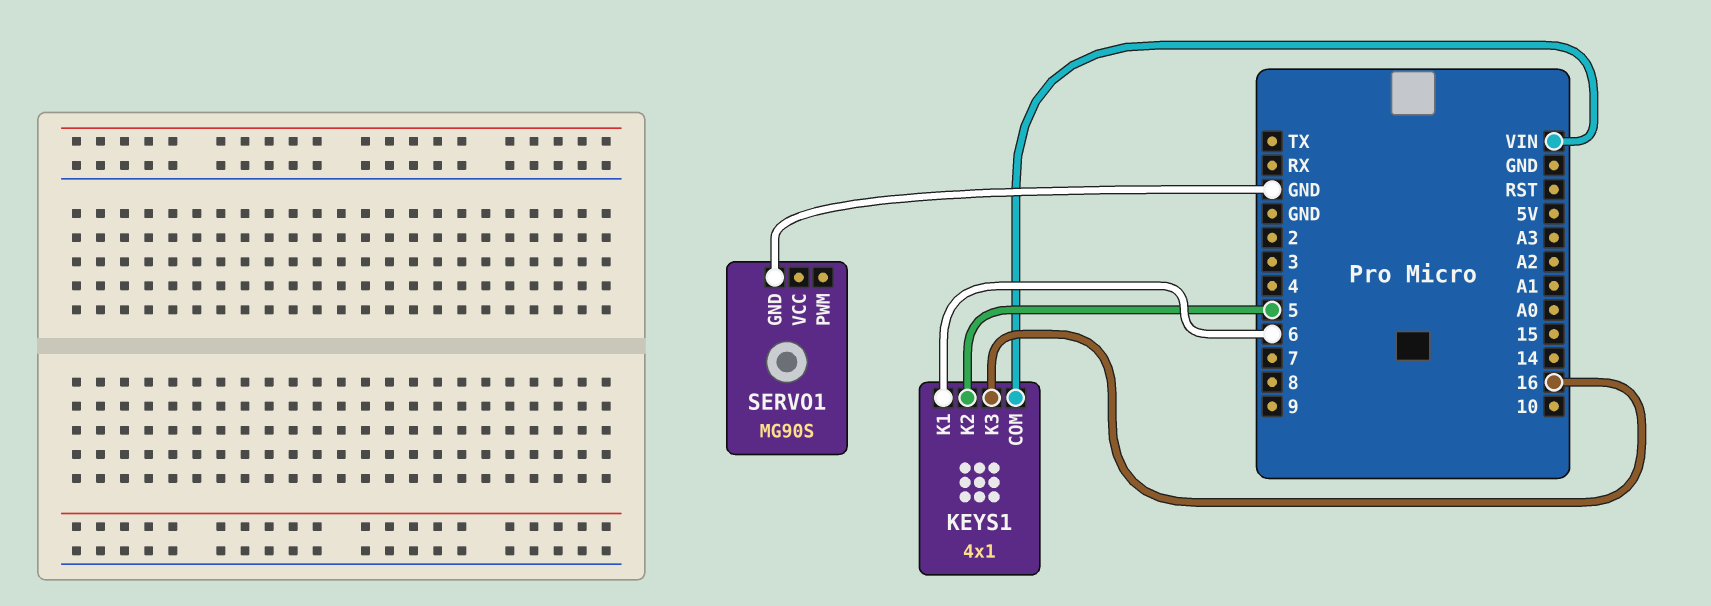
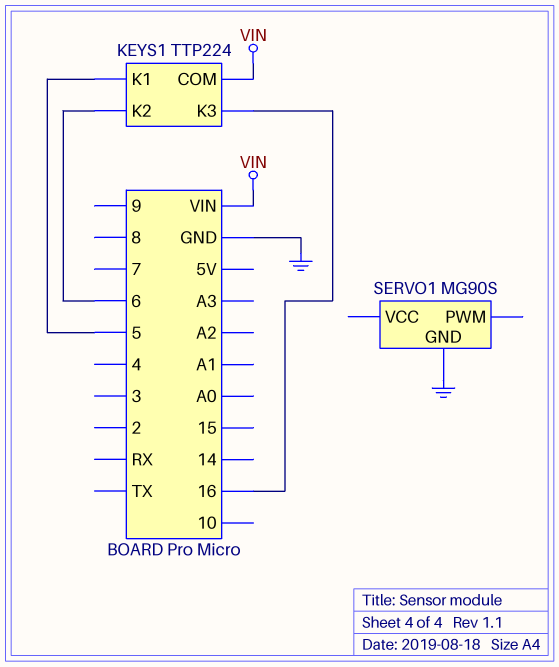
KEYS1: 4x1 -> TTP224
KEYS1 pin K1: 6 -> 5
KEYS1 pin K2: 5 -> 6

